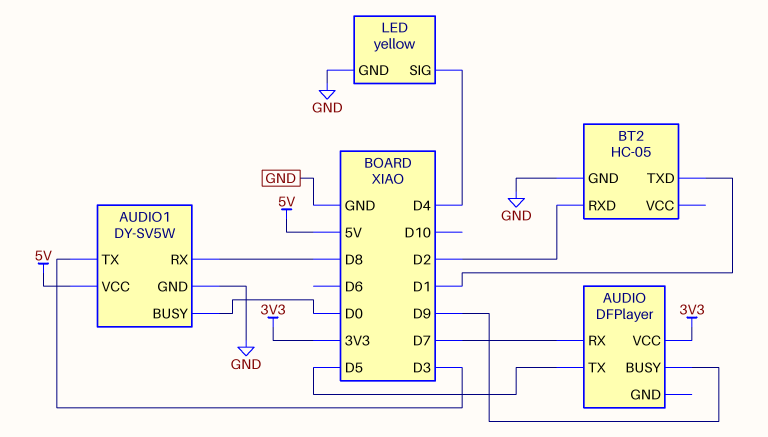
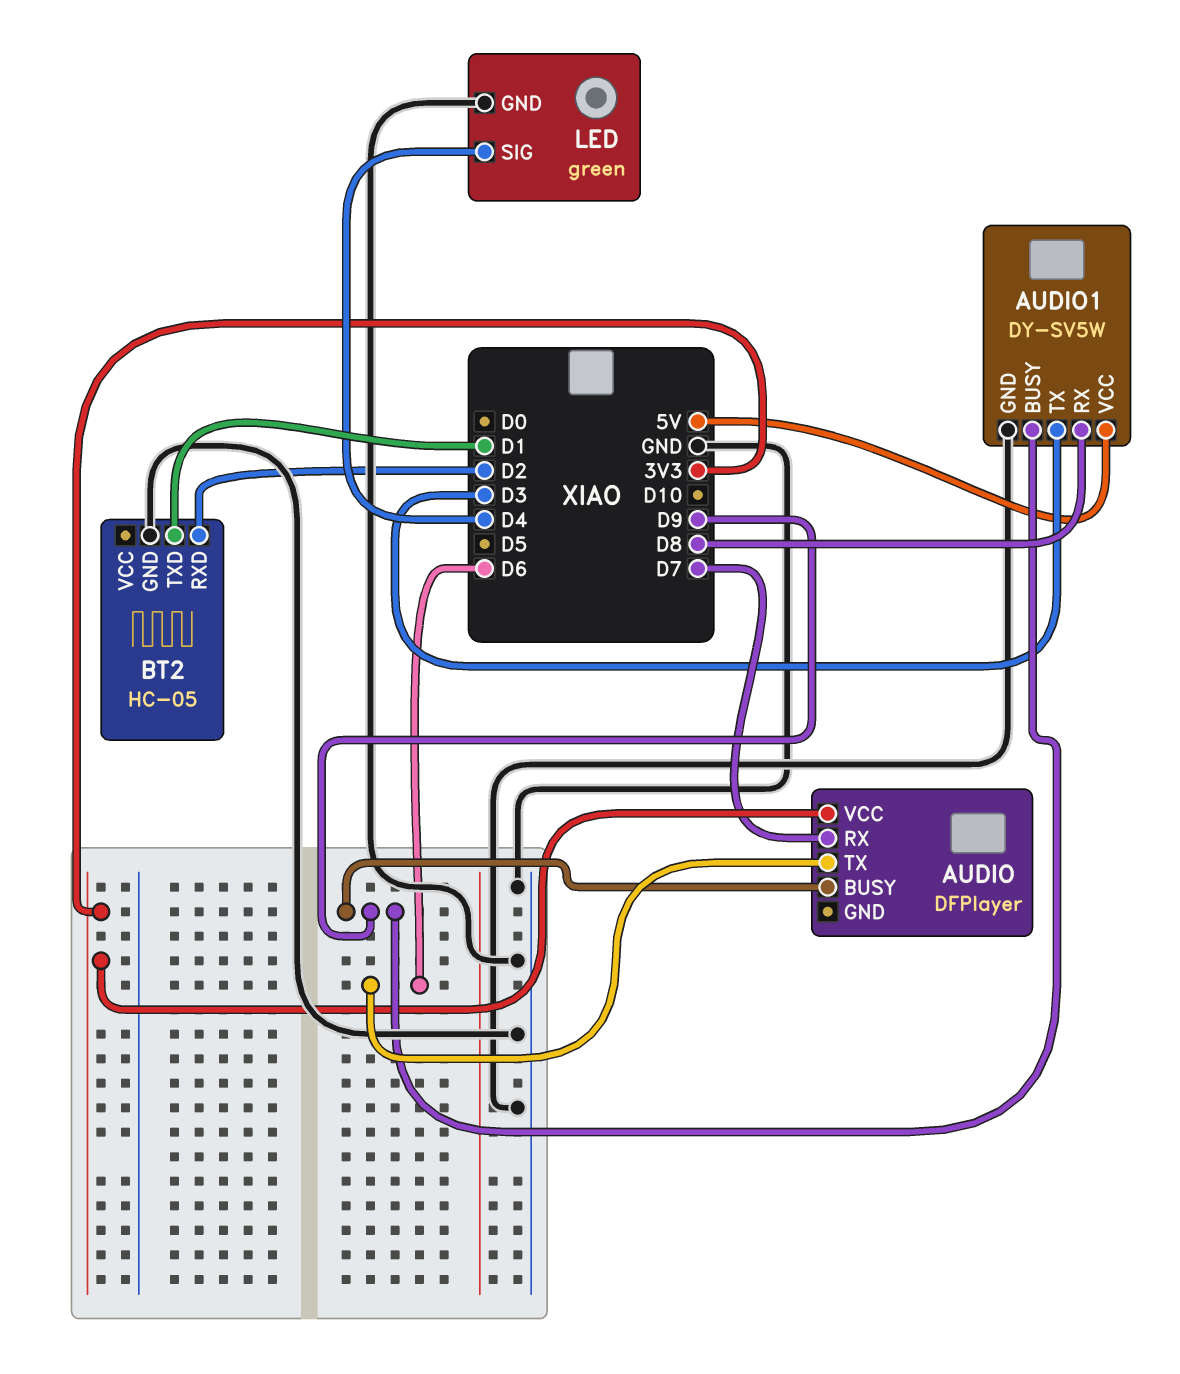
AUDIO pin TX: D5 -> D6
AUDIO1 pin BUSY: D0 -> D9
LED: yellow -> green

